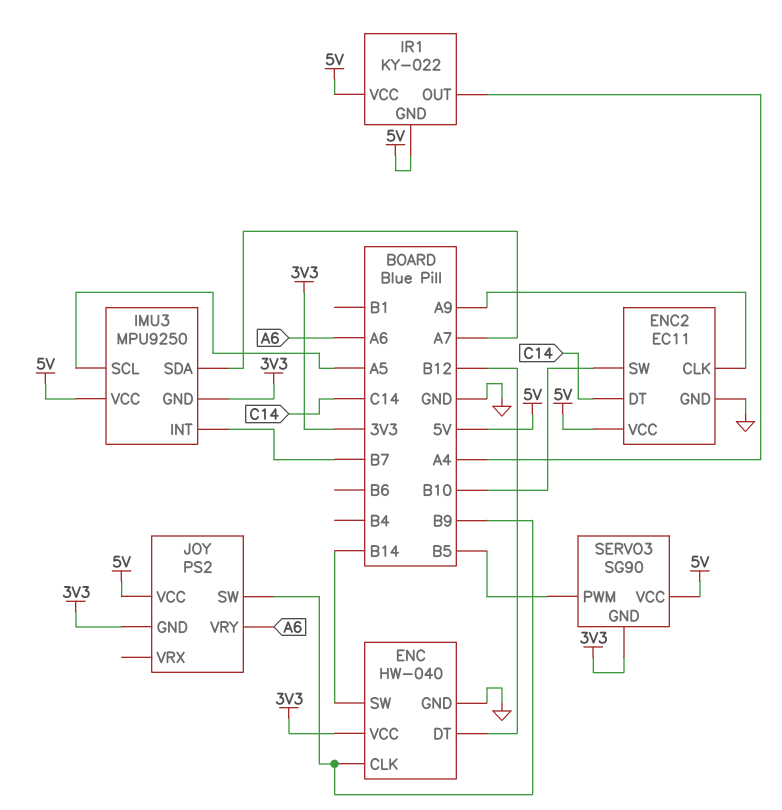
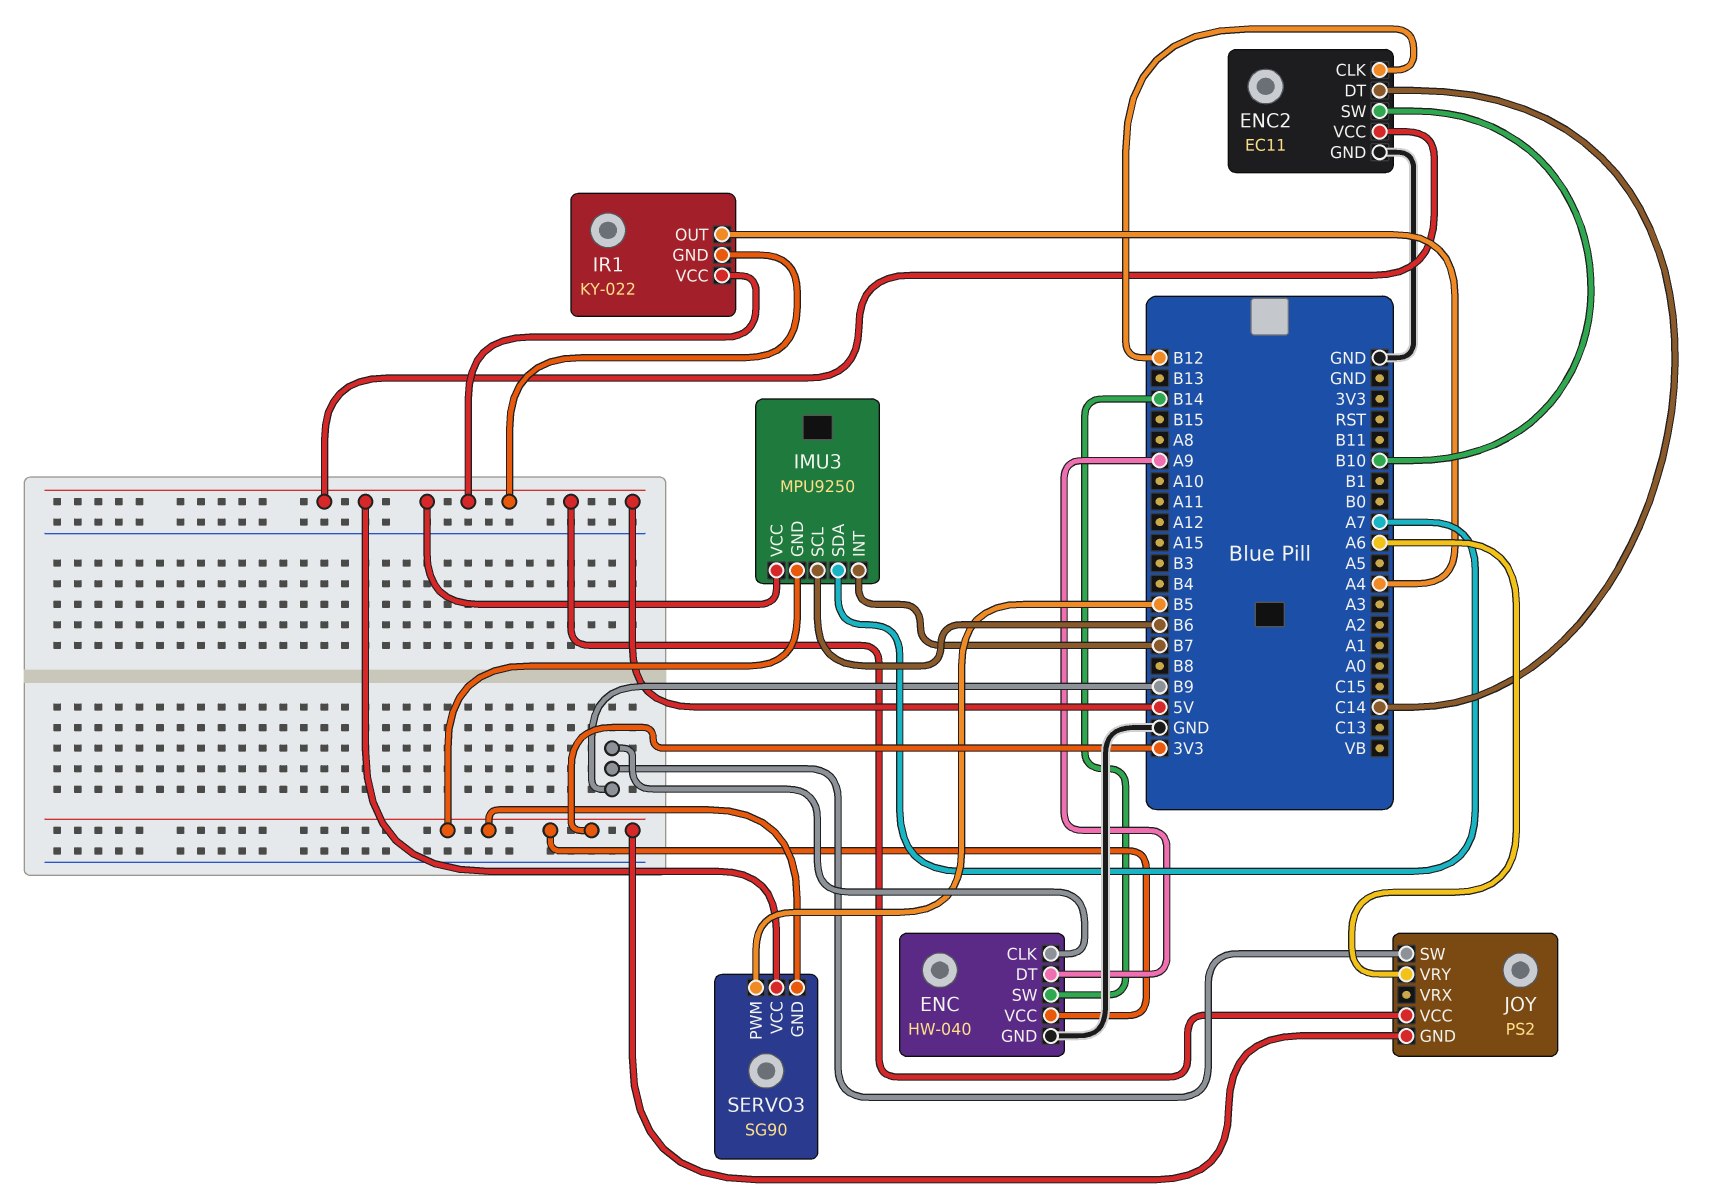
ENC pin DT: B12 -> A9
ENC2 pin CLK: A9 -> B12
IMU3 pin SCL: A5 -> B6

